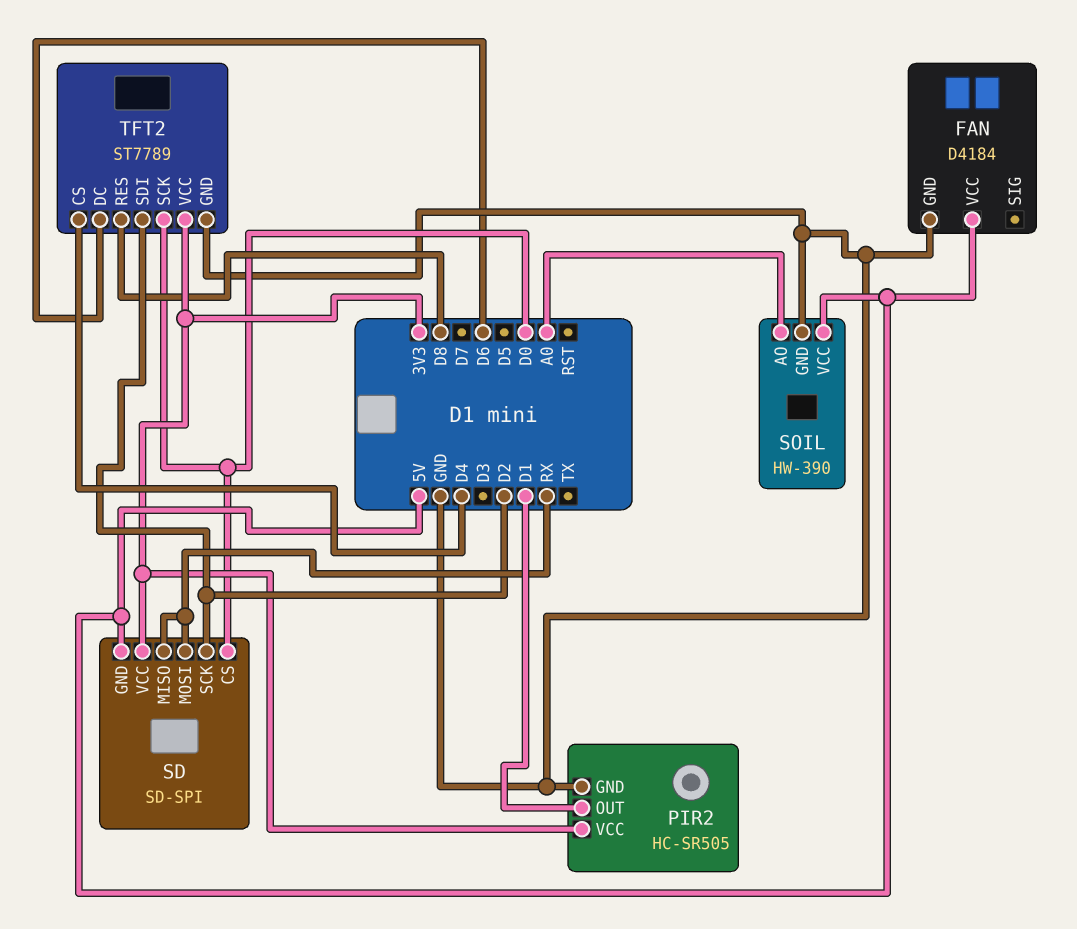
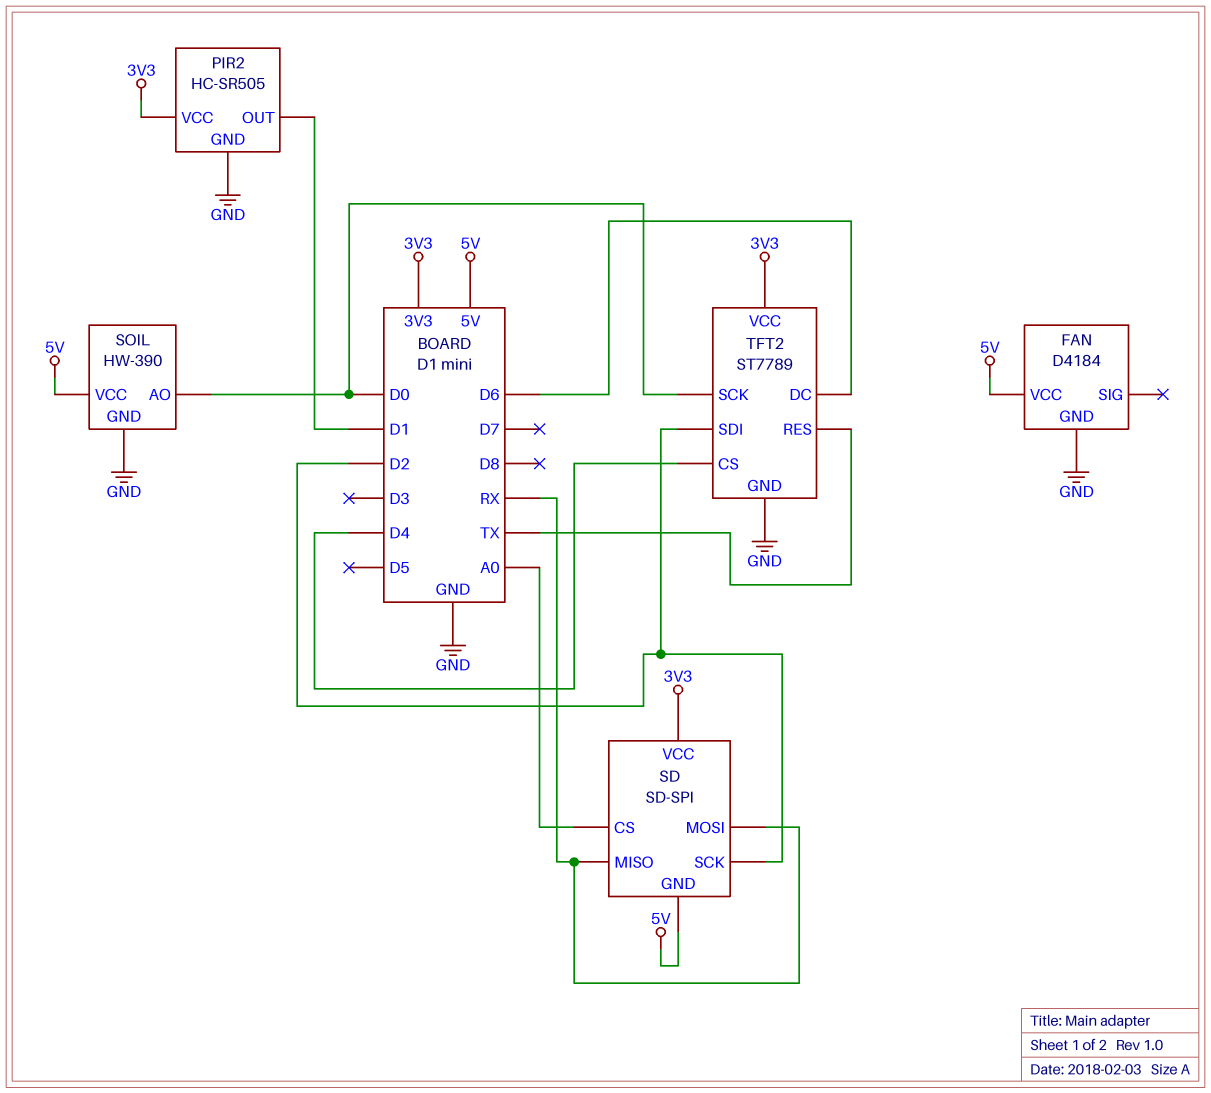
SD pin CS: D0 -> A0
SOIL pin AO: A0 -> D0
TFT2 pin RES: D8 -> TX

